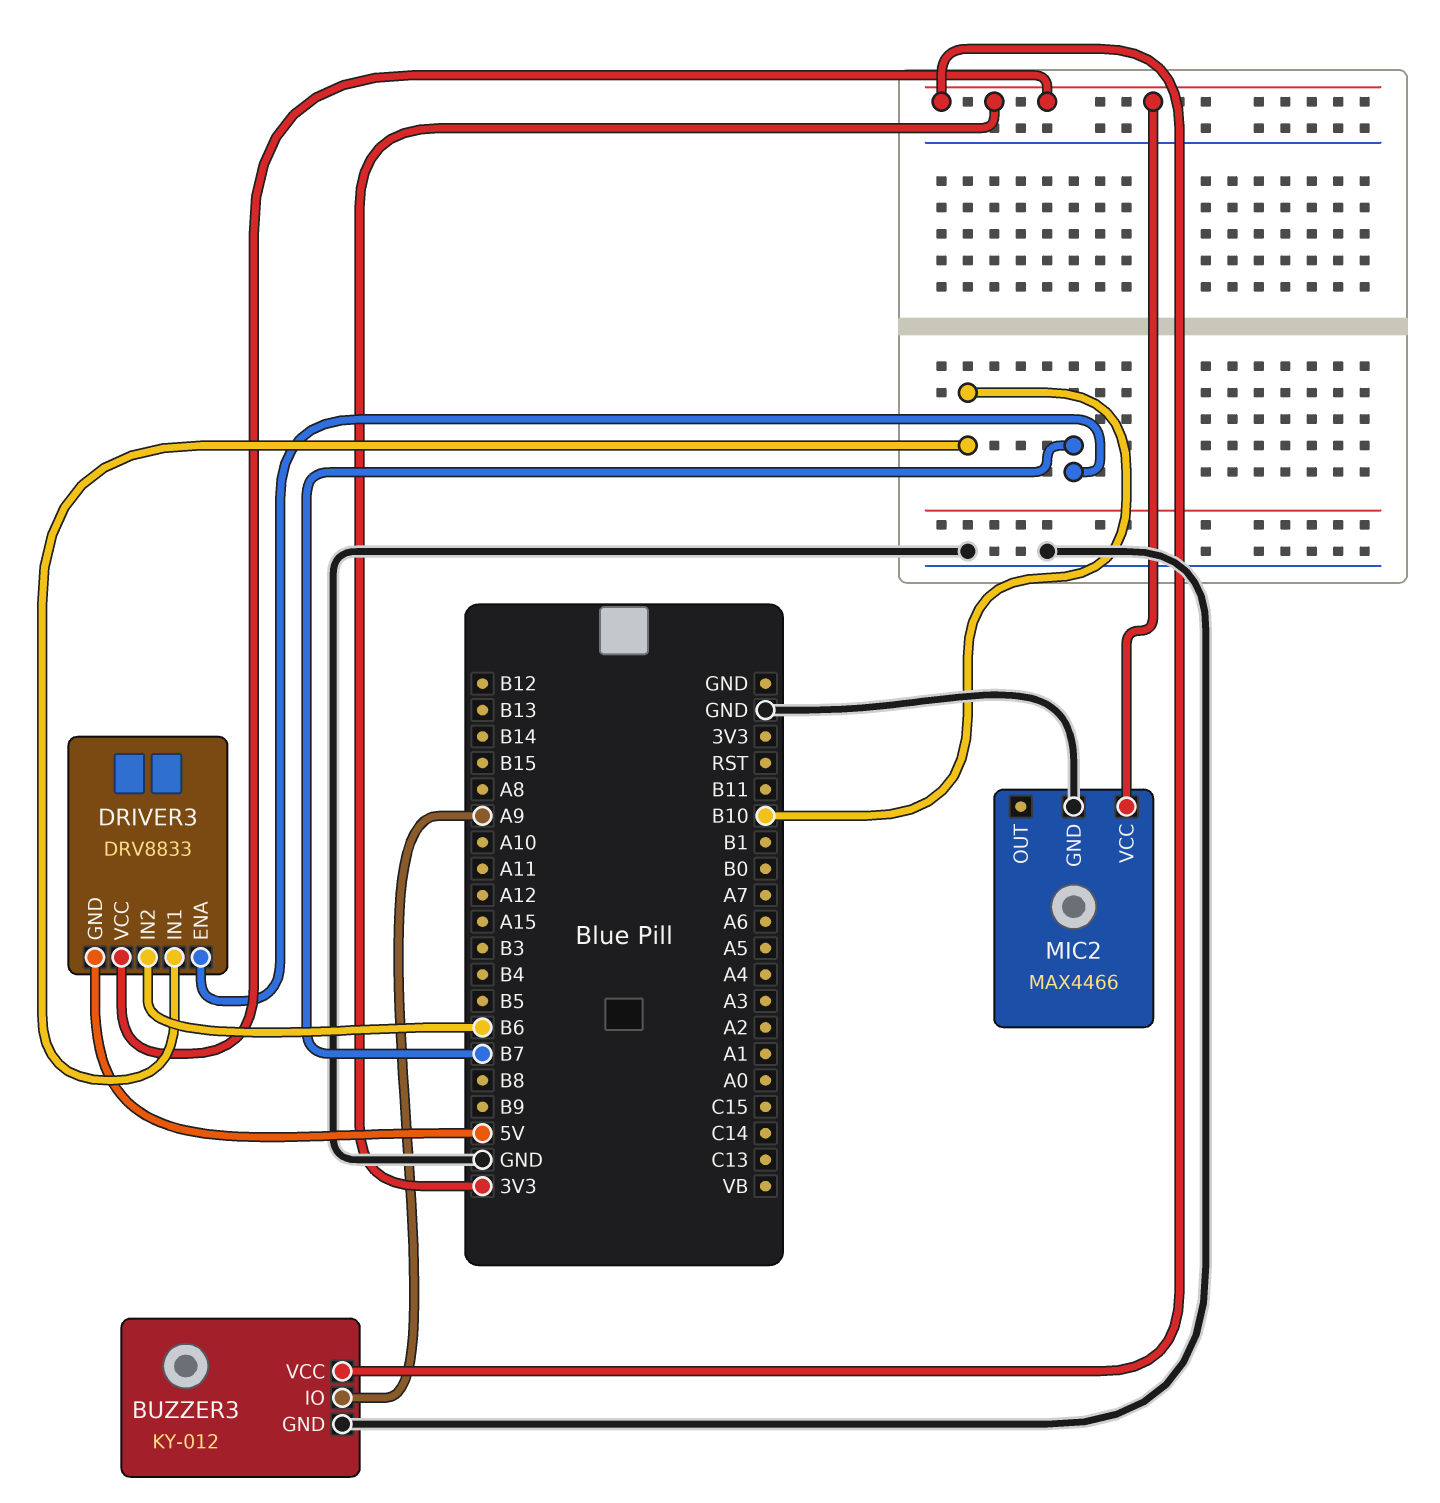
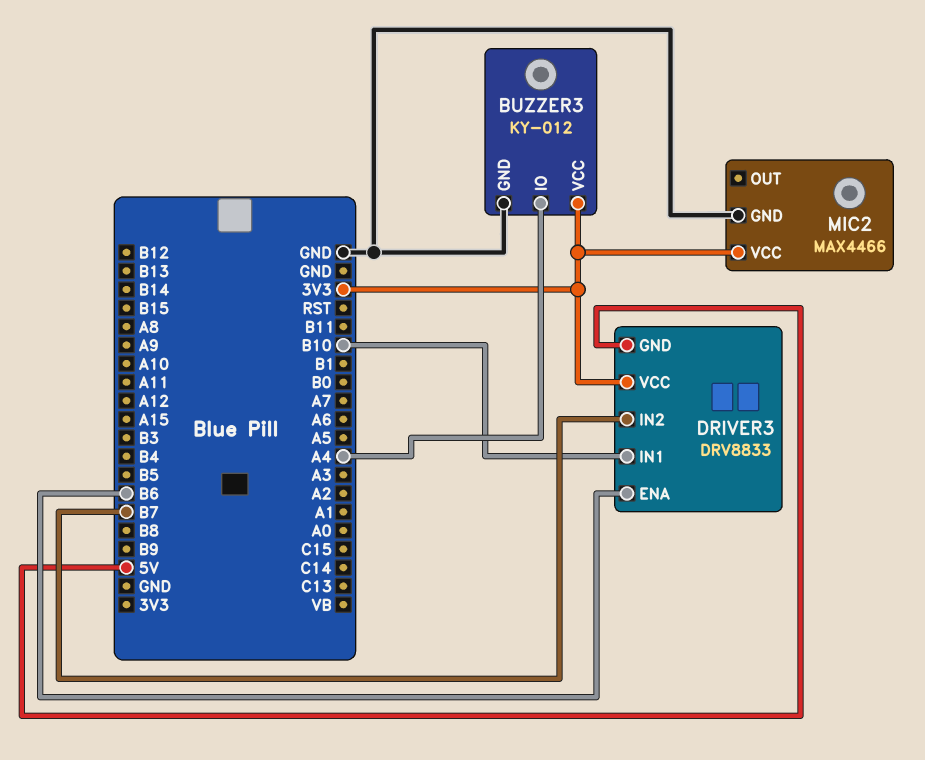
BUZZER3 pin IO: A9 -> A4
DRIVER3 pin ENA: B7 -> B6
DRIVER3 pin IN2: B6 -> B7

